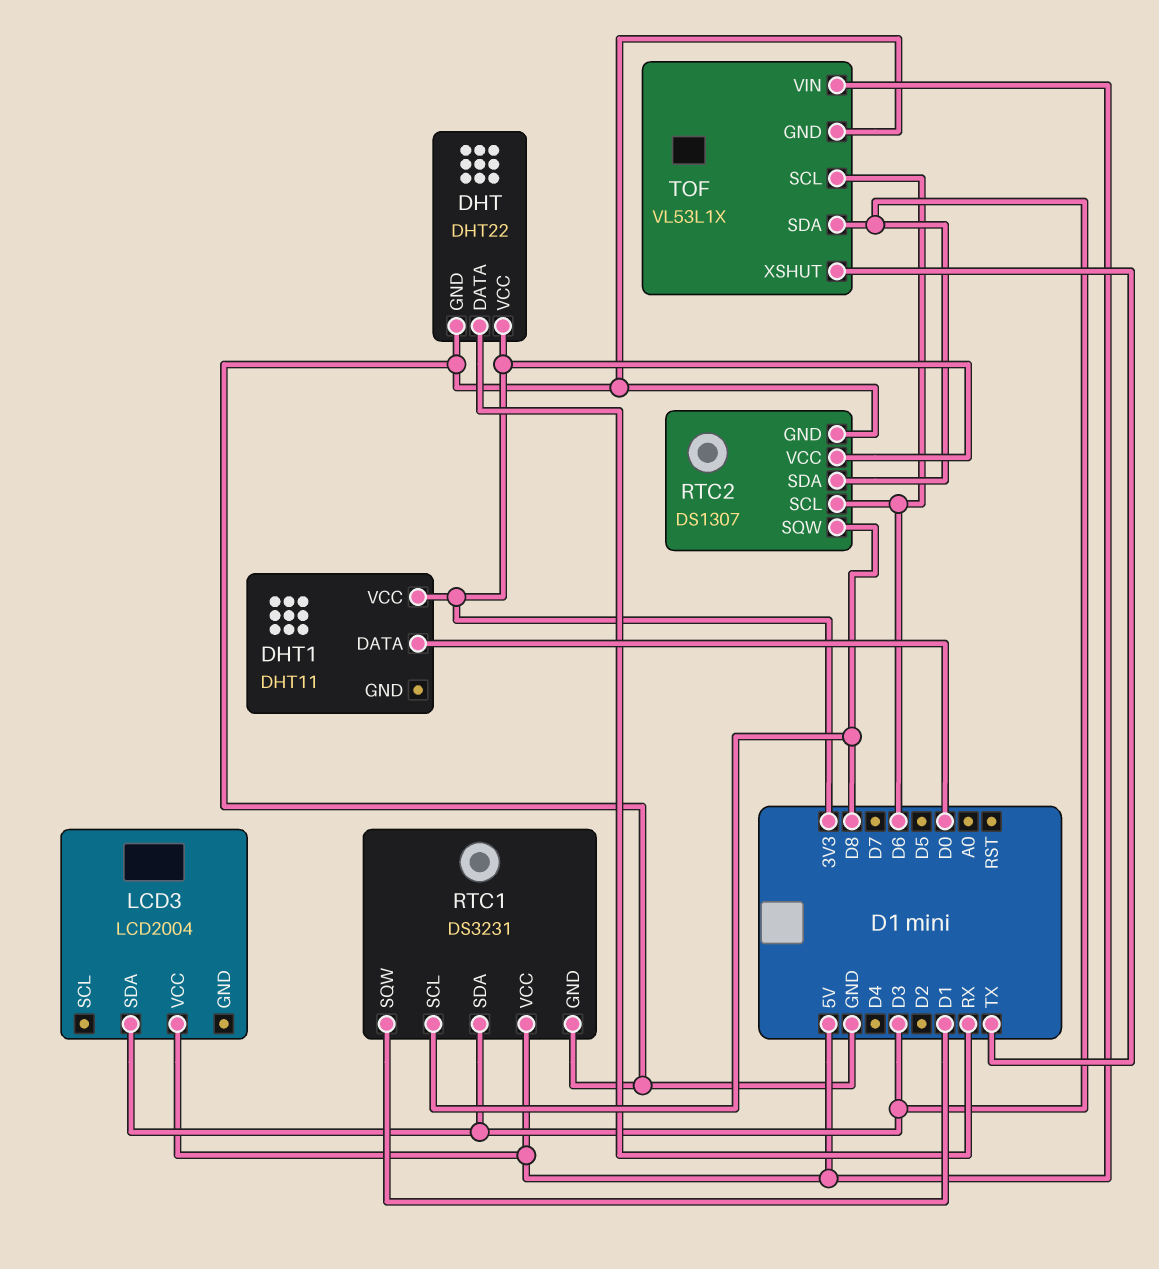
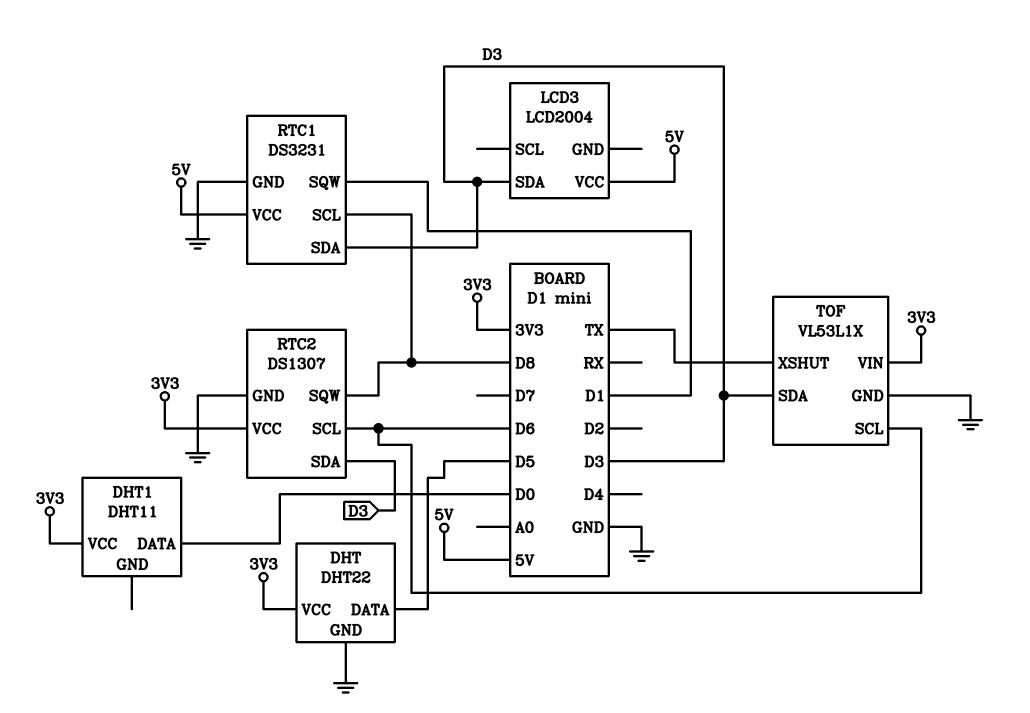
DHT pin DATA: RX -> D5
TOF pin VIN: 5V -> 3V3

